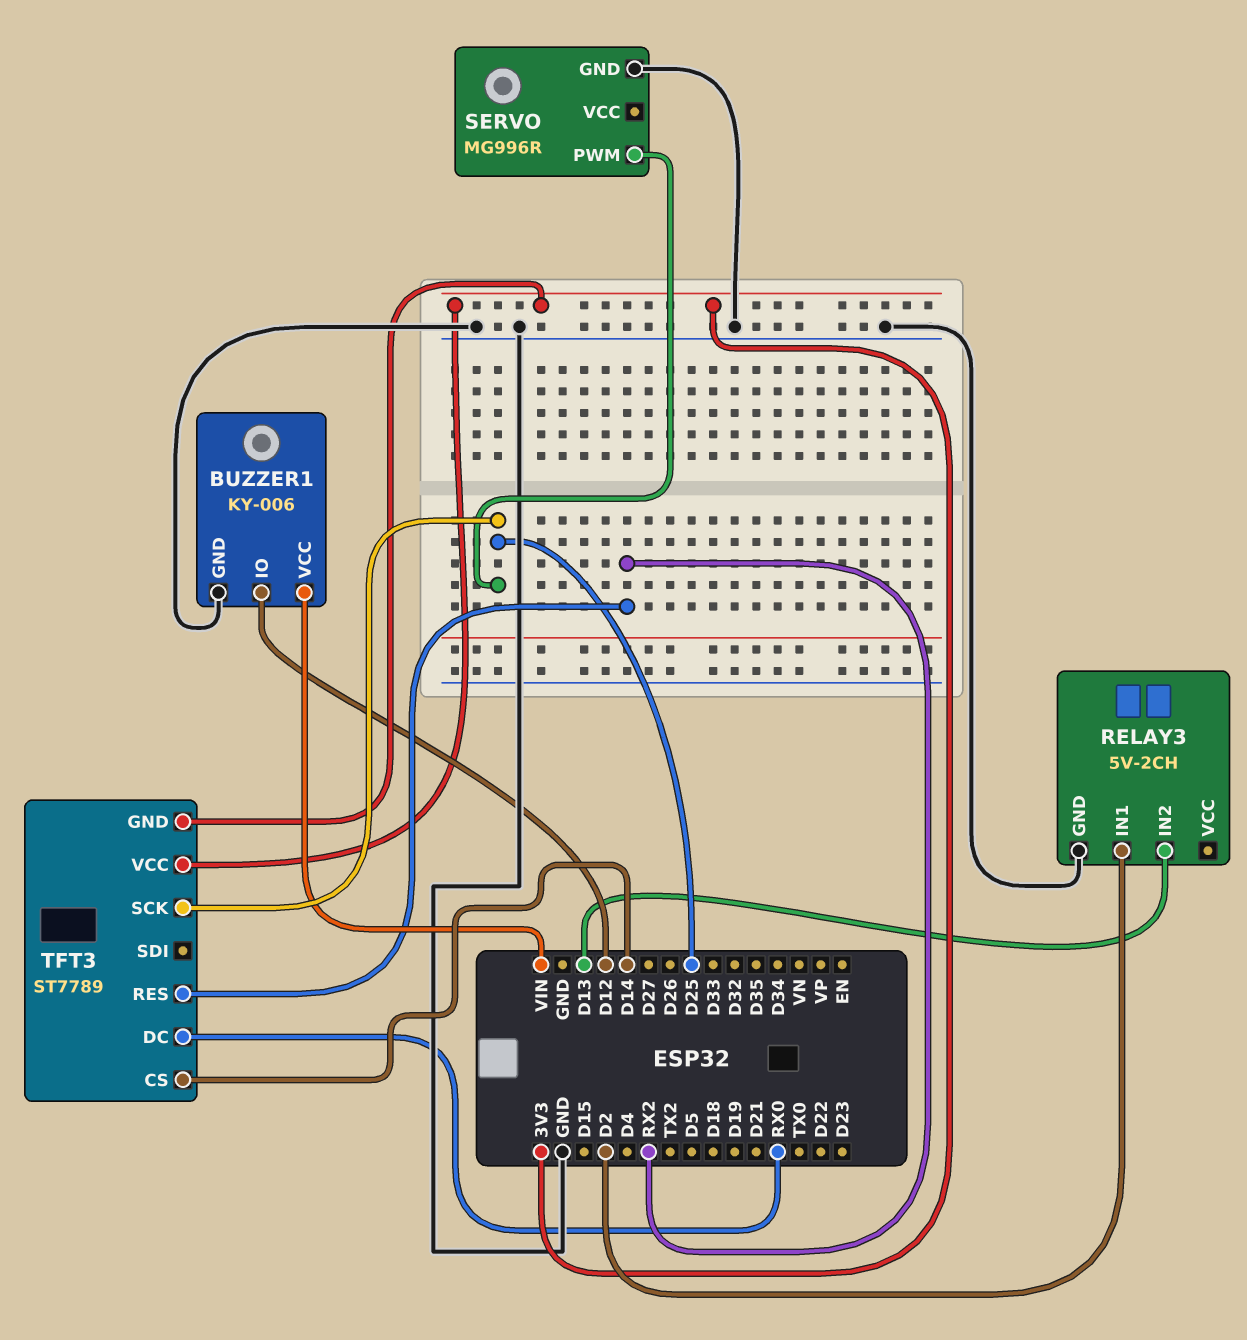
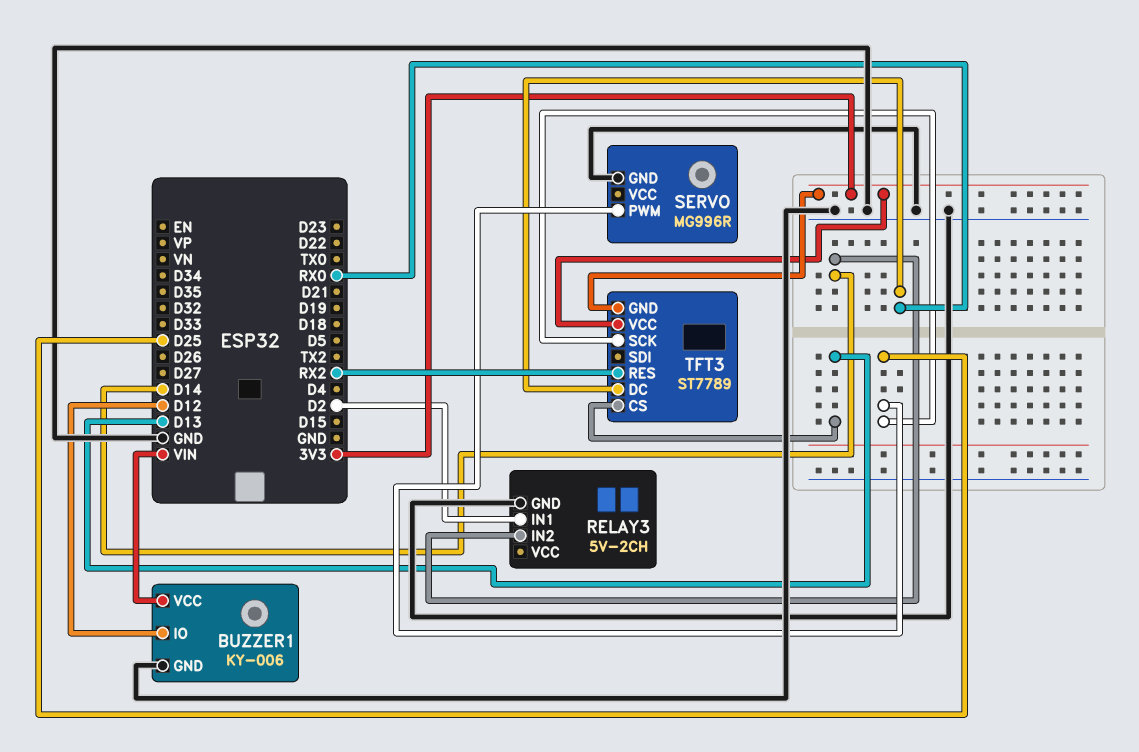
RELAY3 pin IN2: D13 -> D14
TFT3 pin CS: D14 -> D13

